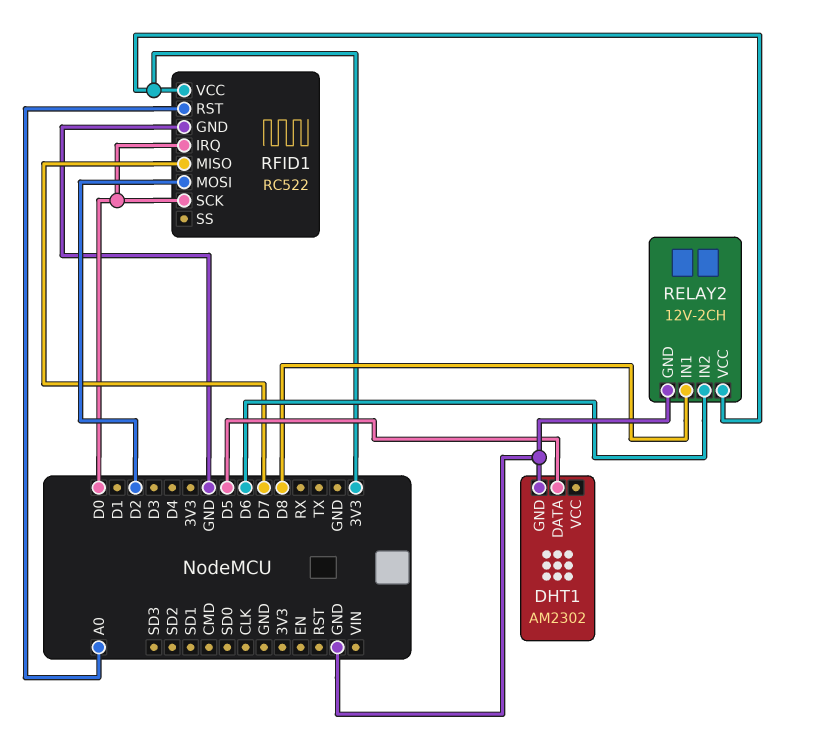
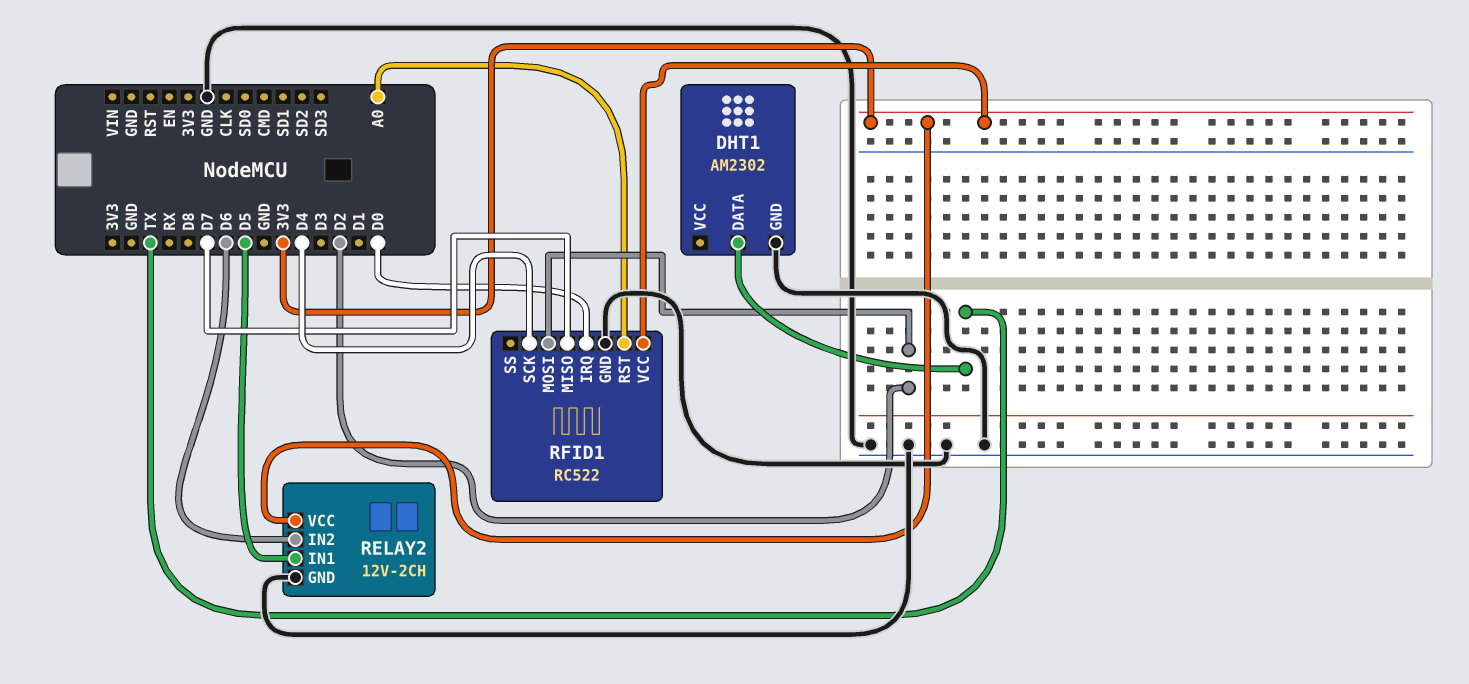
DHT1 pin DATA: D5 -> TX
RELAY2 pin IN1: D8 -> D5
RFID1 pin SCK: D0 -> D4

